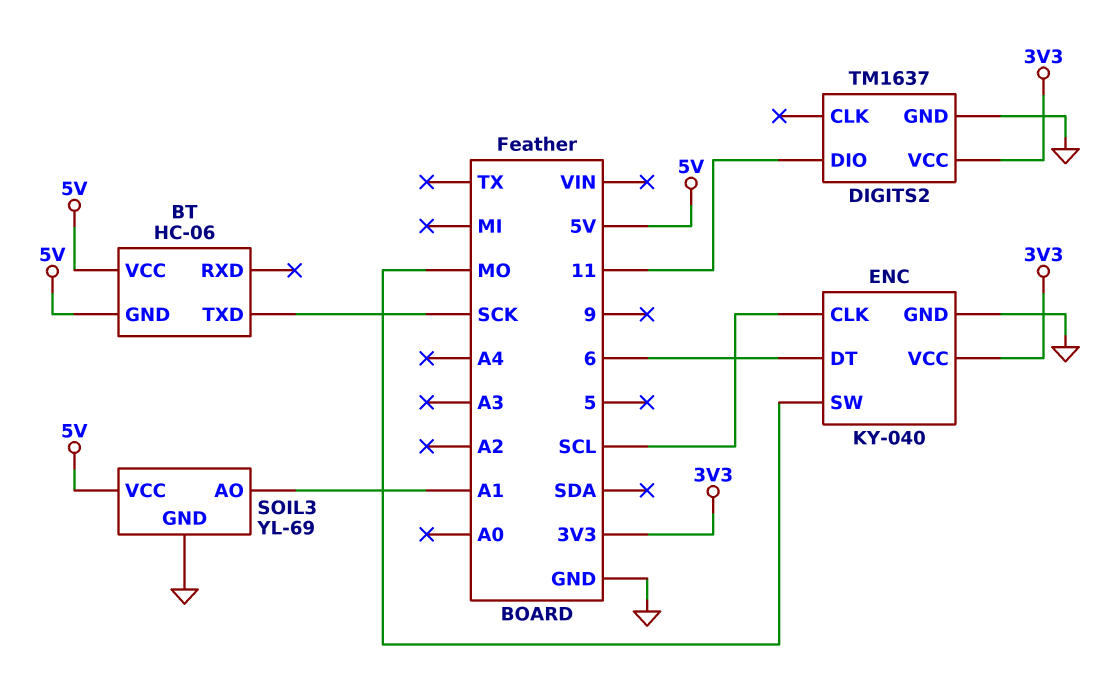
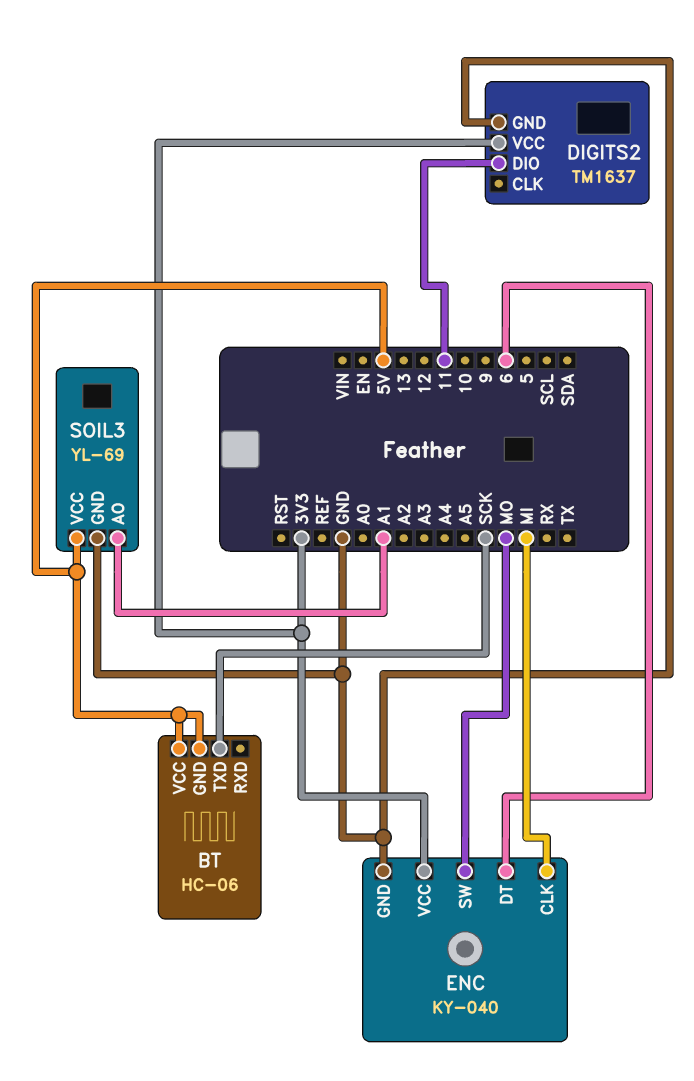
ENC pin CLK: SCL -> MI

